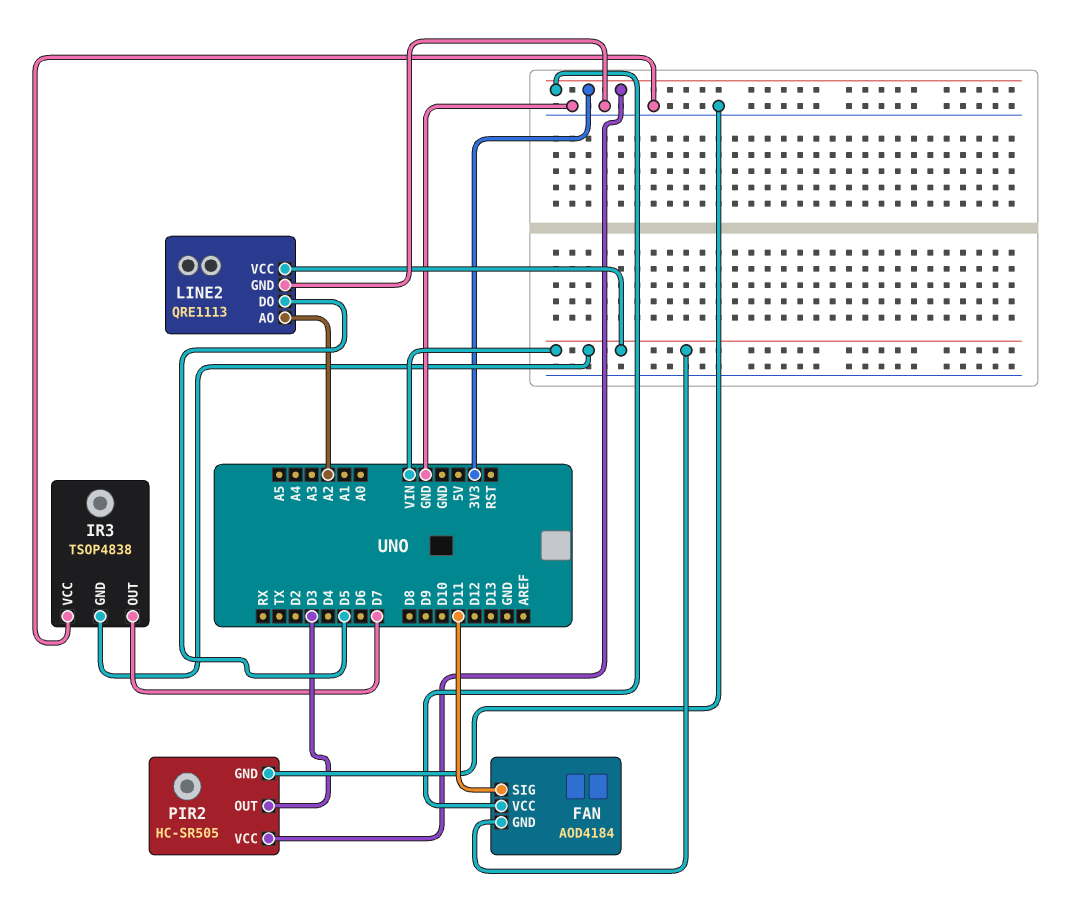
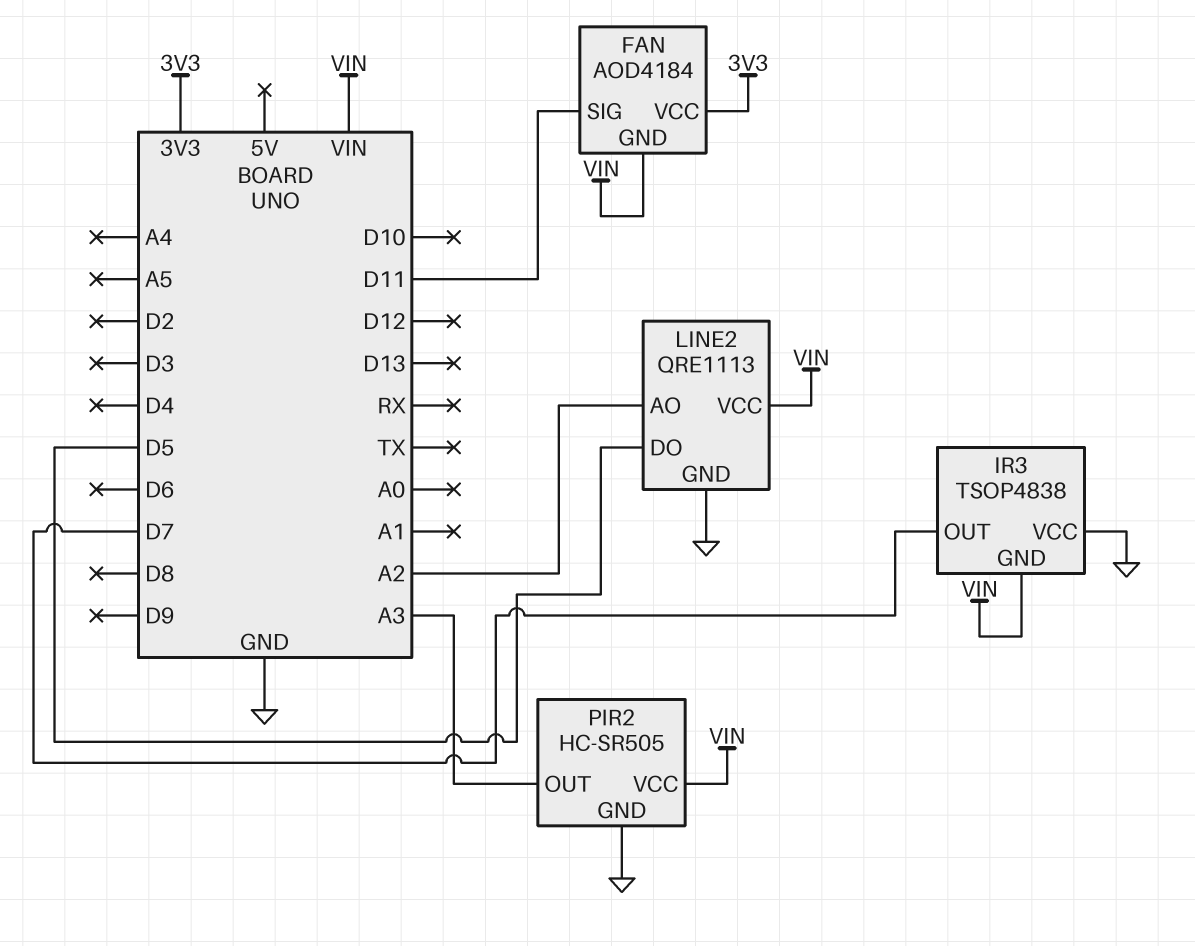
PIR2 pin OUT: D3 -> A3
PIR2 pin VCC: 3V3 -> VIN

